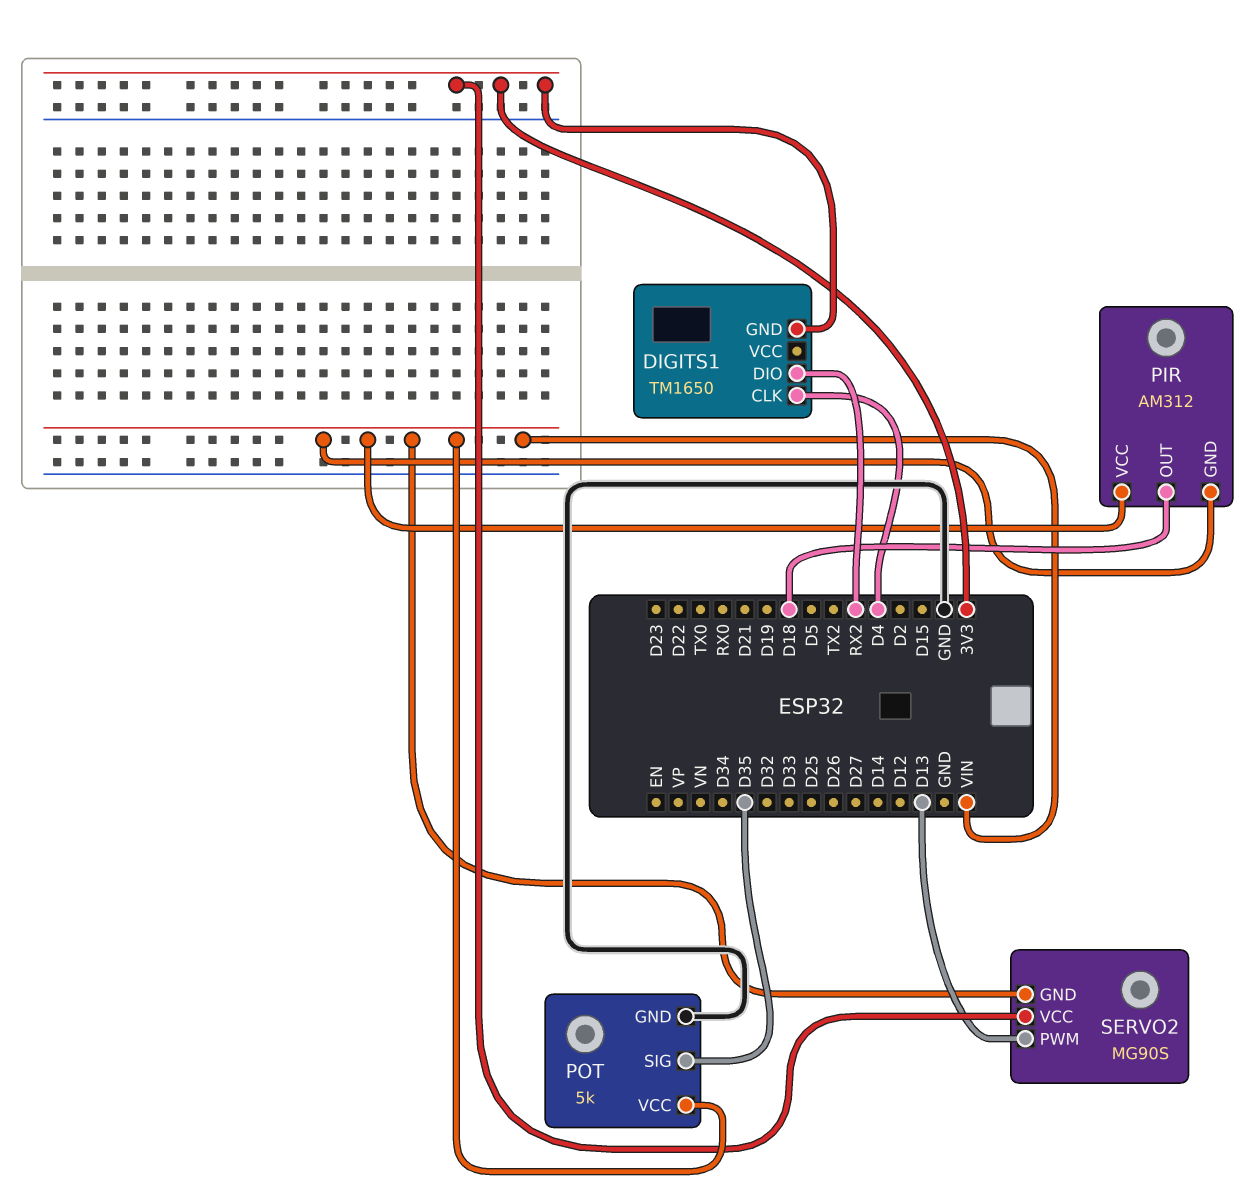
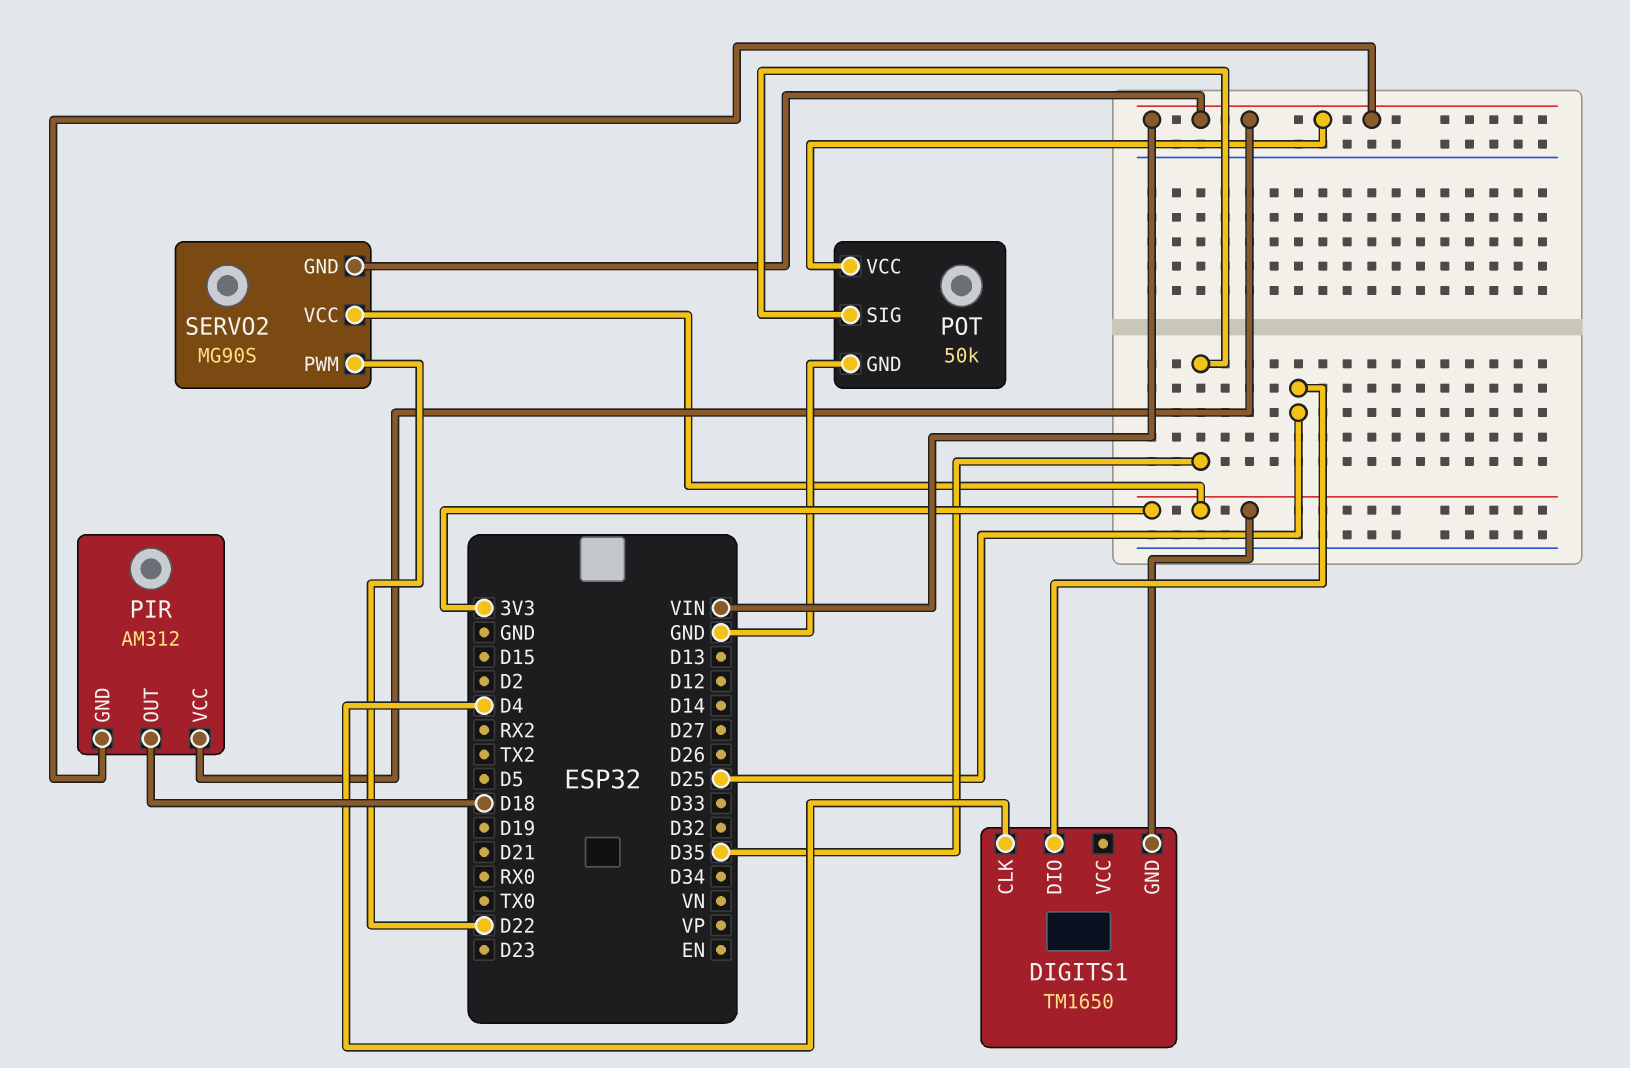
DIGITS1 pin DIO: RX2 -> D25
POT: 5k -> 50k
SERVO2 pin PWM: D13 -> D22

